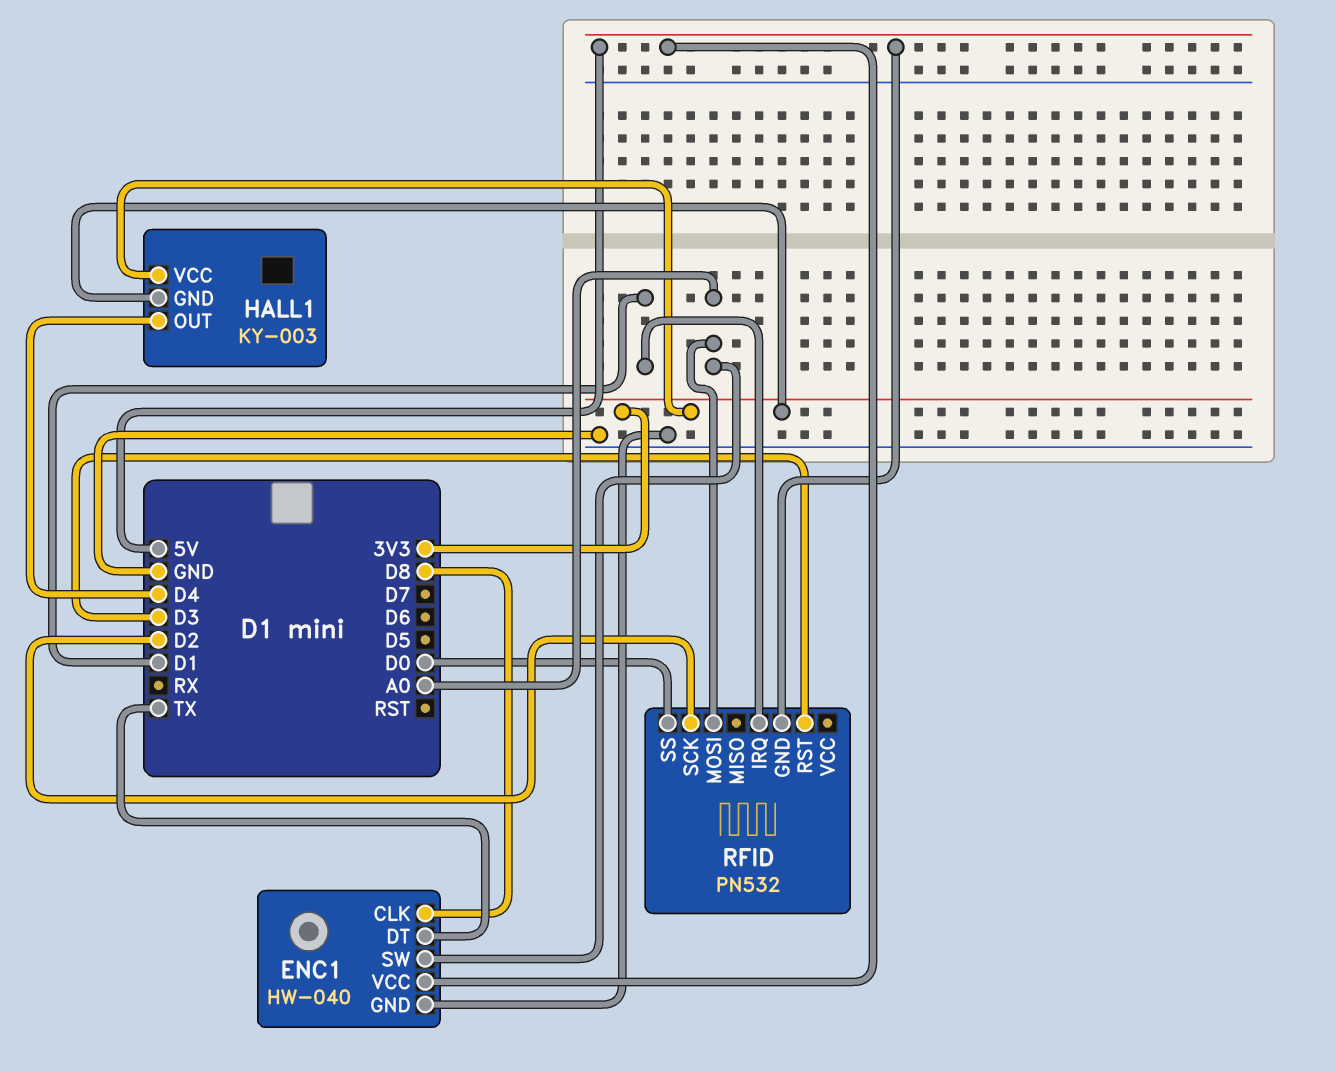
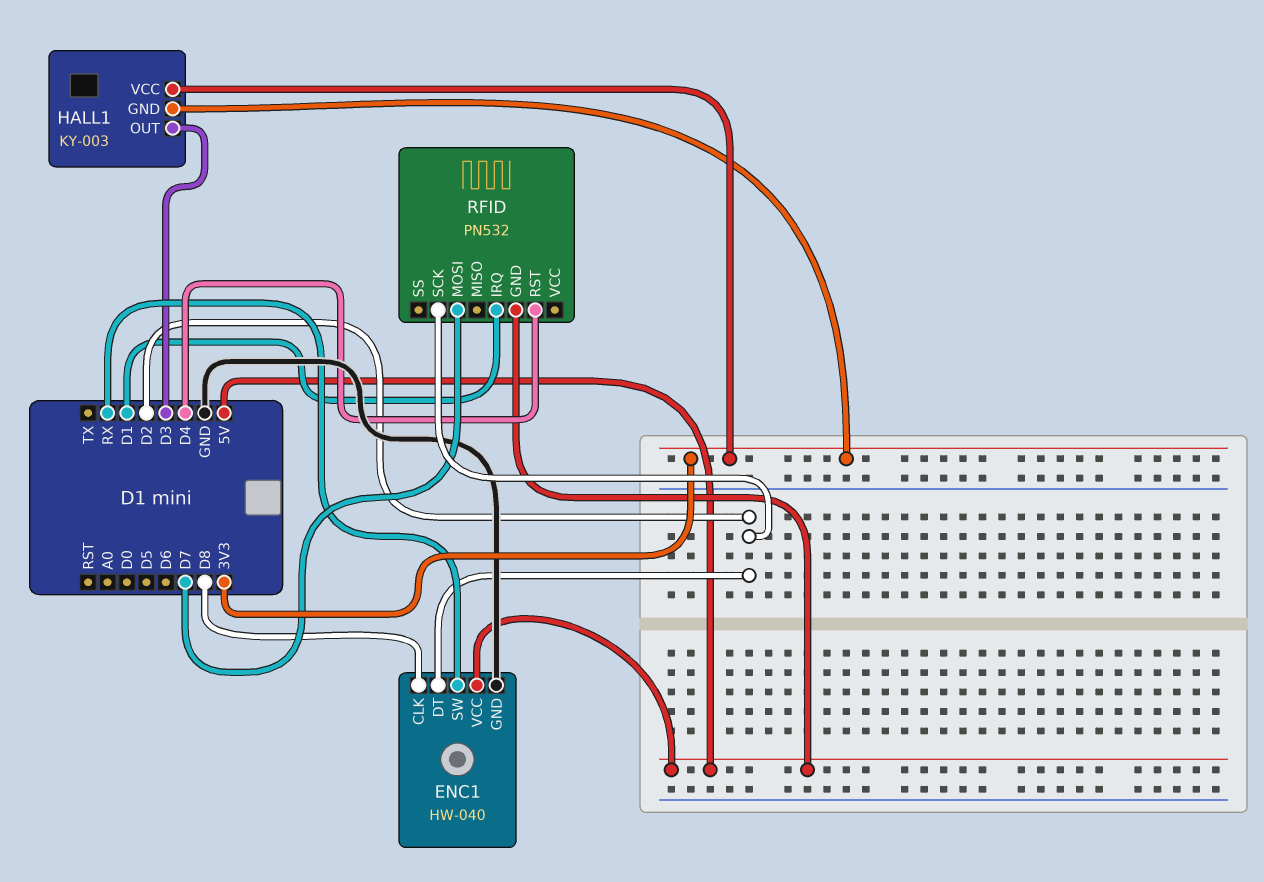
ENC1 pin DT: TX -> D2
ENC1 pin SW: A0 -> RX
HALL1 pin OUT: D4 -> D3
RFID pin MOSI: A0 -> D7
RFID pin RST: D3 -> D4
RFID pin SS: D0 -> none

